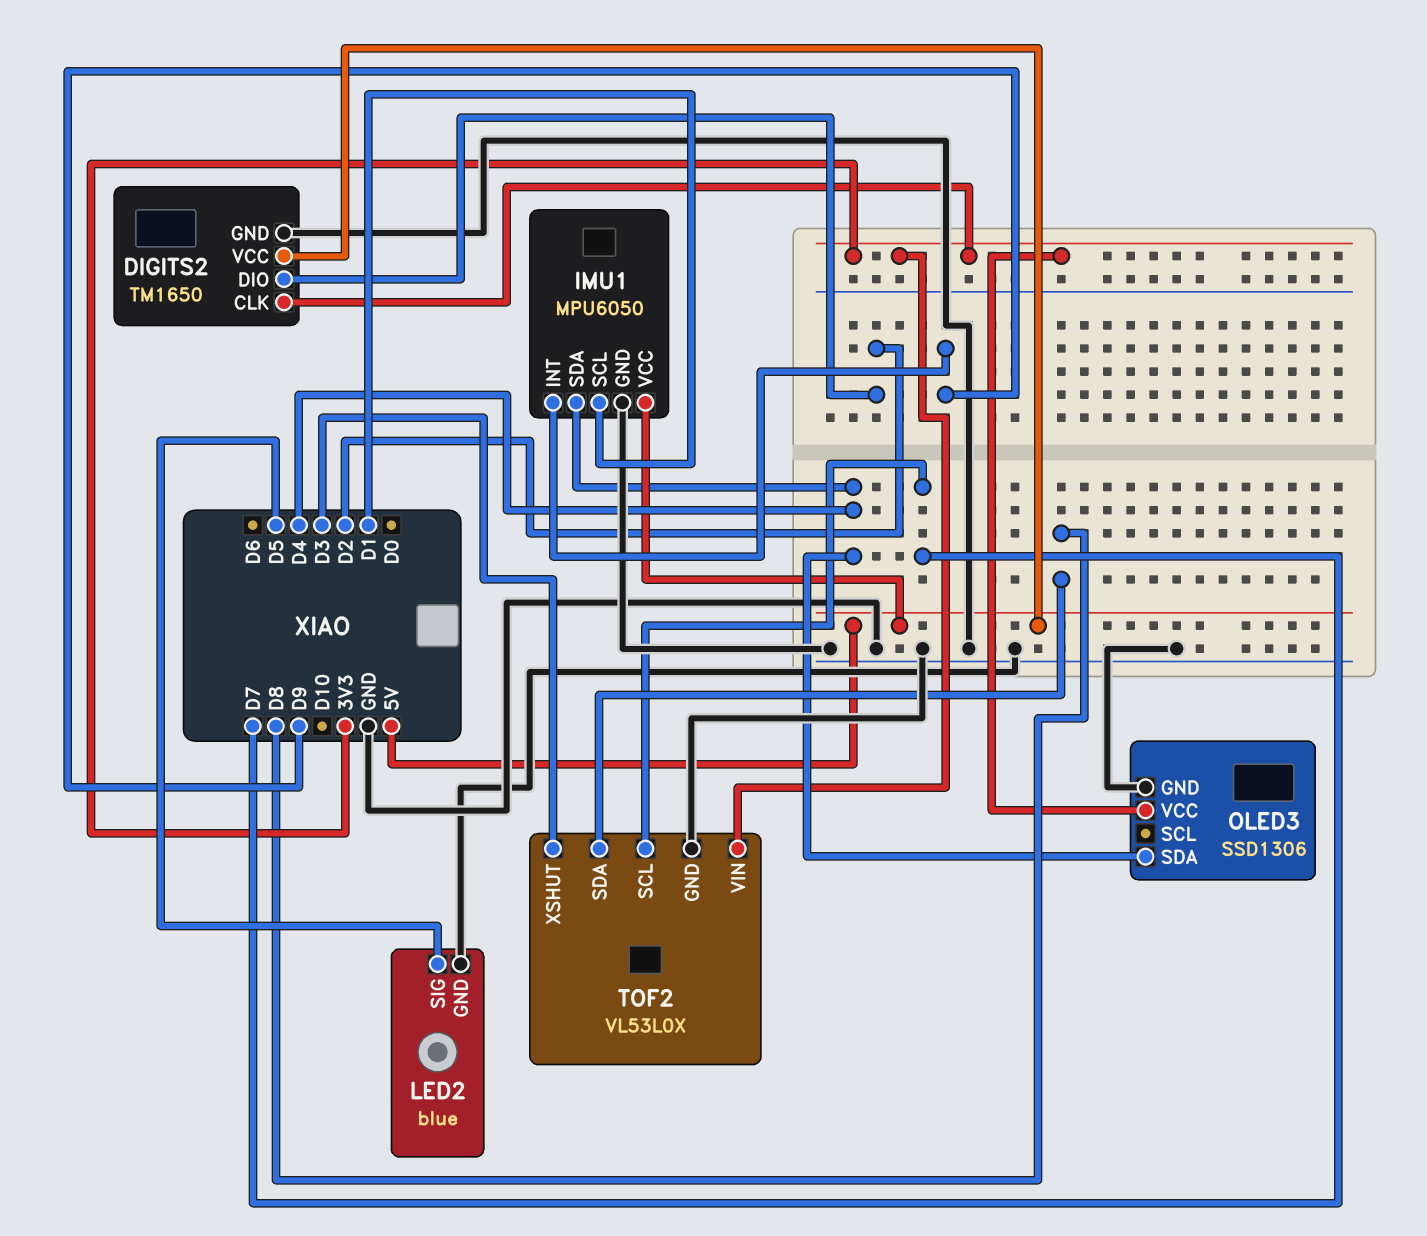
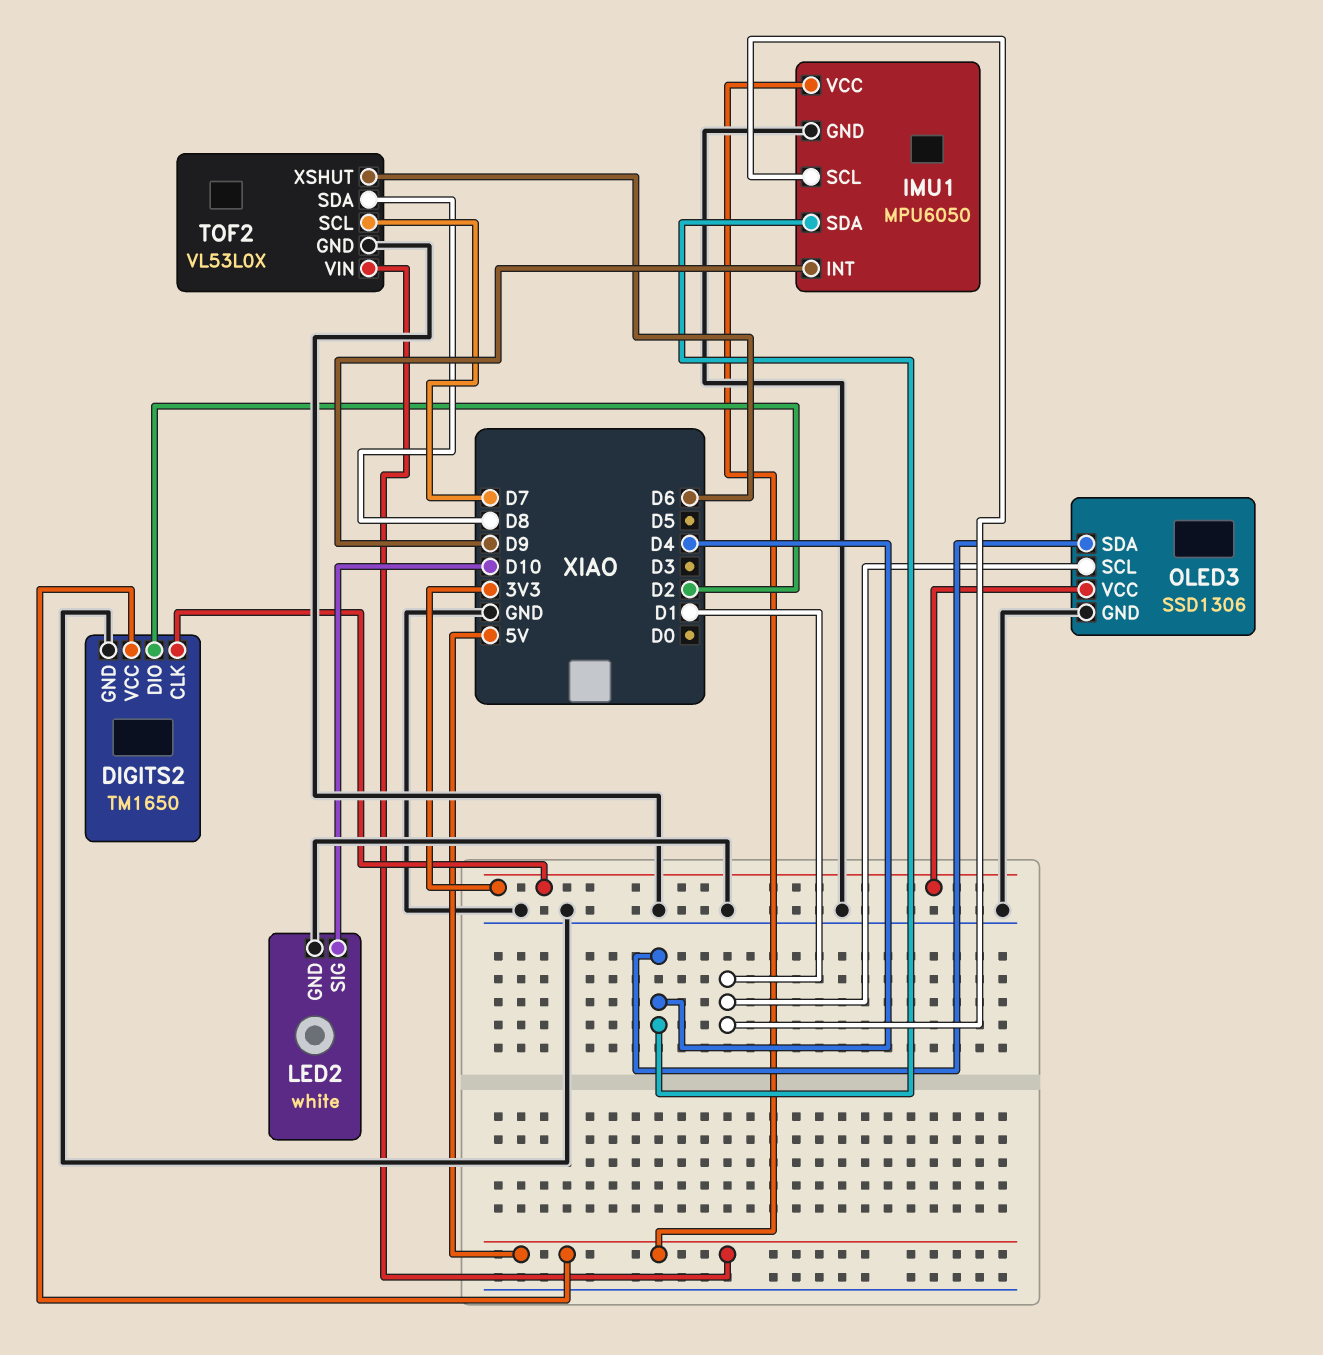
LED2: blue -> white
LED2 pin SIG: D5 -> D10
OLED3 pin SCL: none -> D1
TOF2 pin VIN: 3V3 -> 5V
TOF2 pin XSHUT: D3 -> D6

